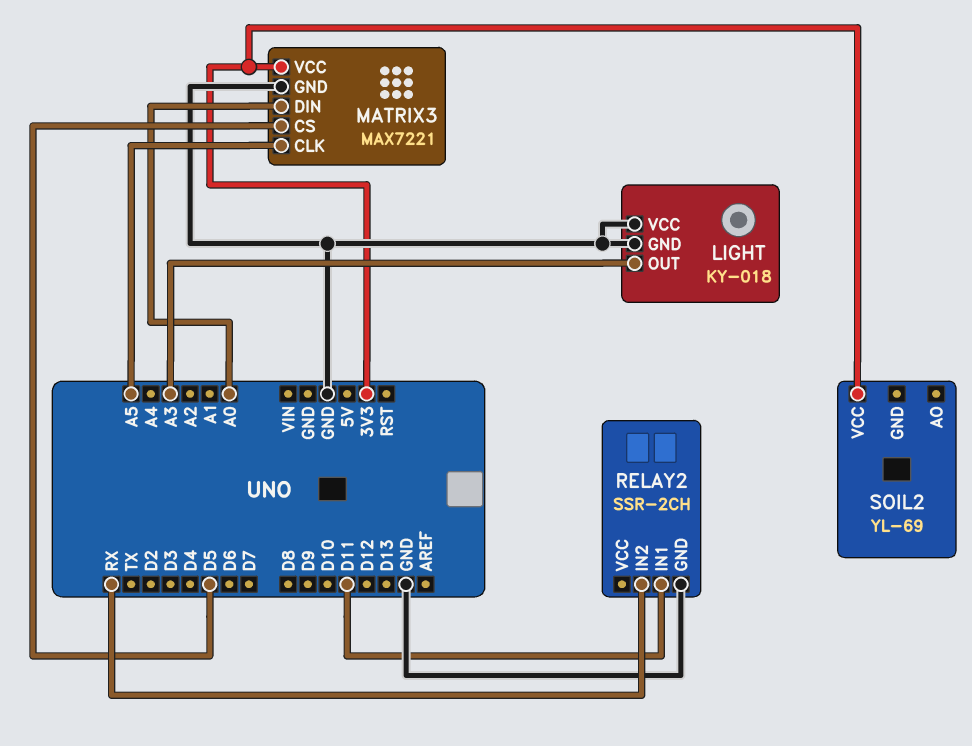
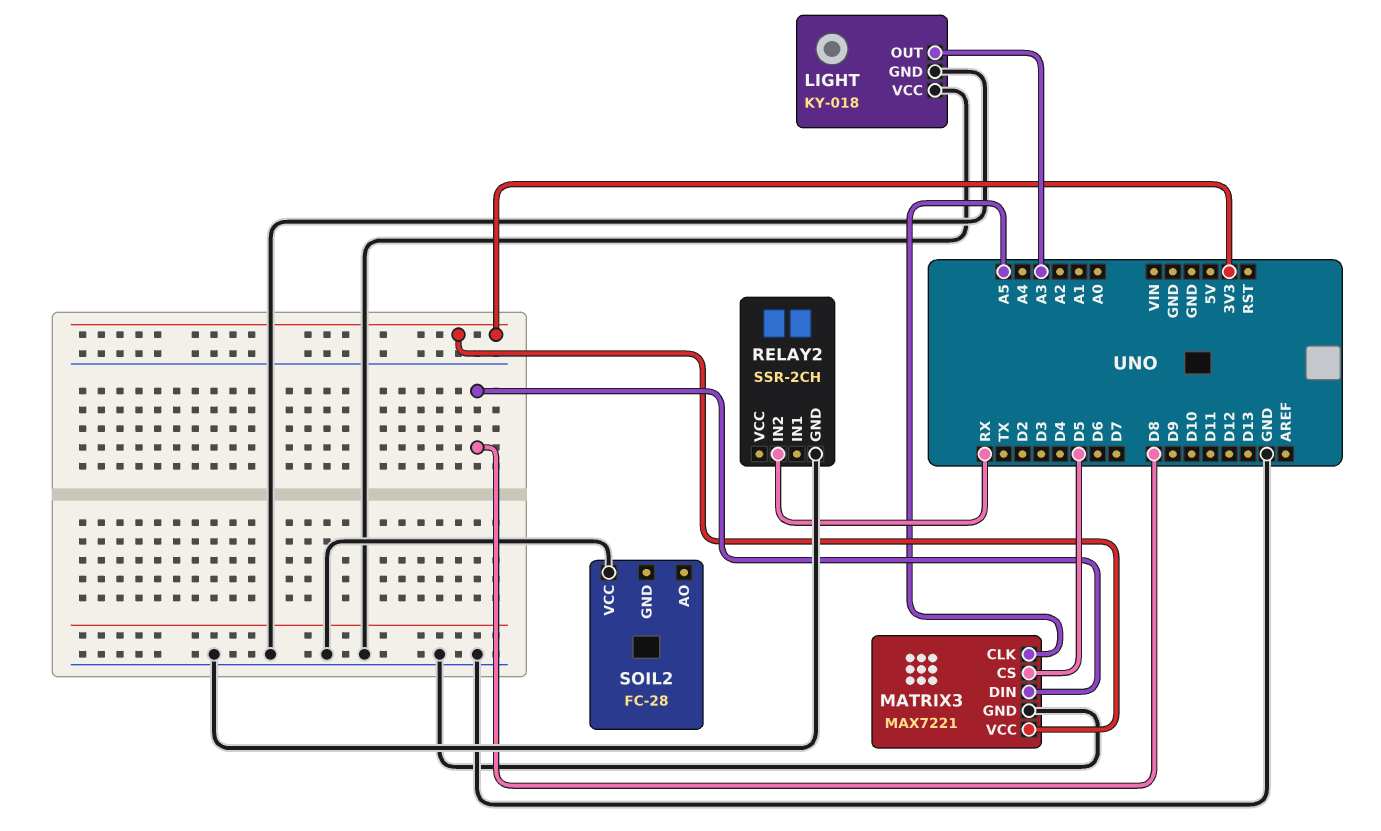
MATRIX3 pin DIN: A0 -> D8
RELAY2 pin IN1: D11 -> none
SOIL2: YL-69 -> FC-28
SOIL2 pin VCC: 3V3 -> GND

